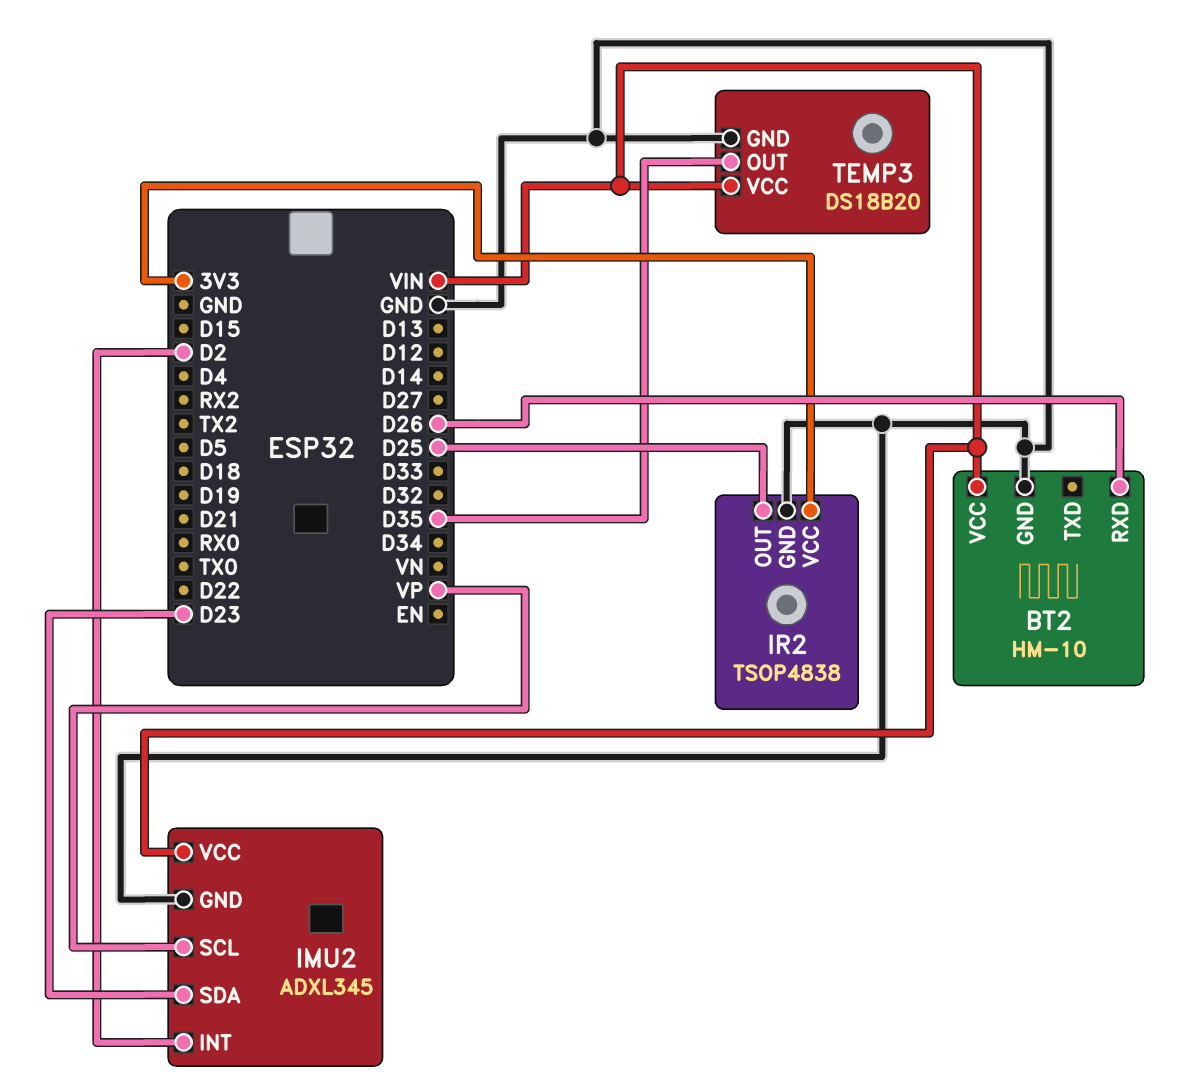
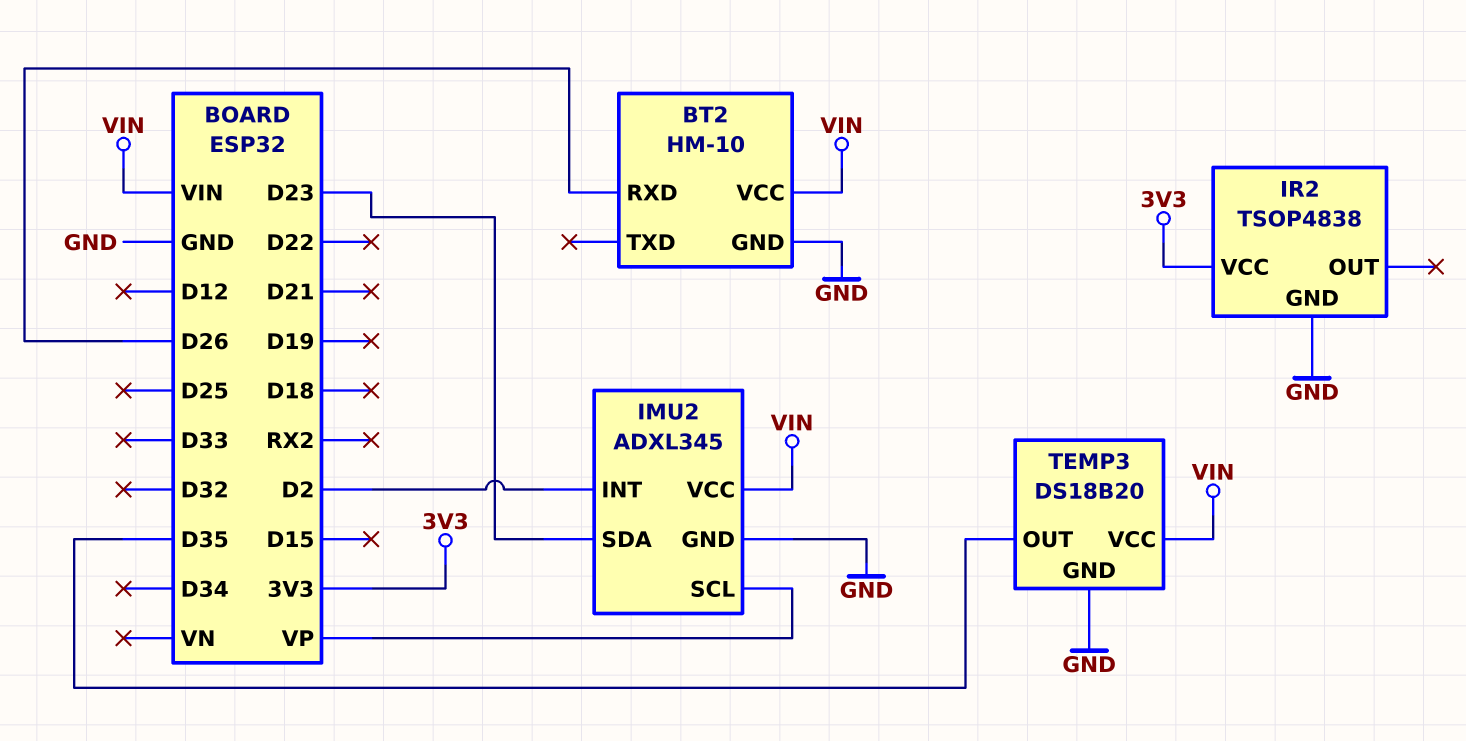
IR2 pin OUT: D25 -> none

